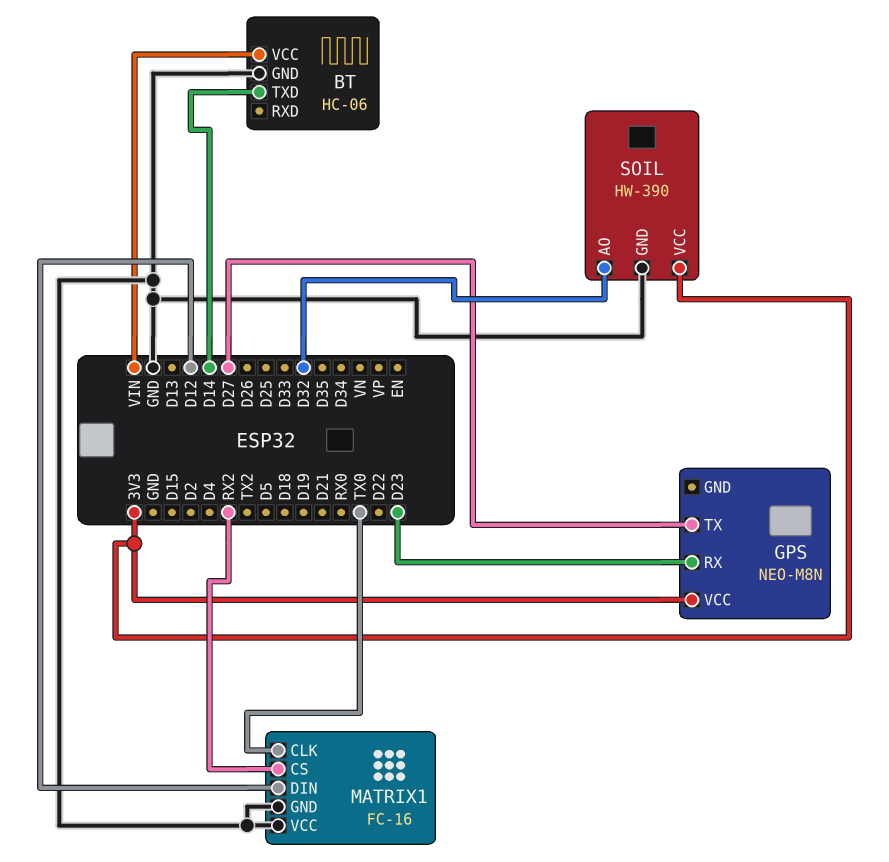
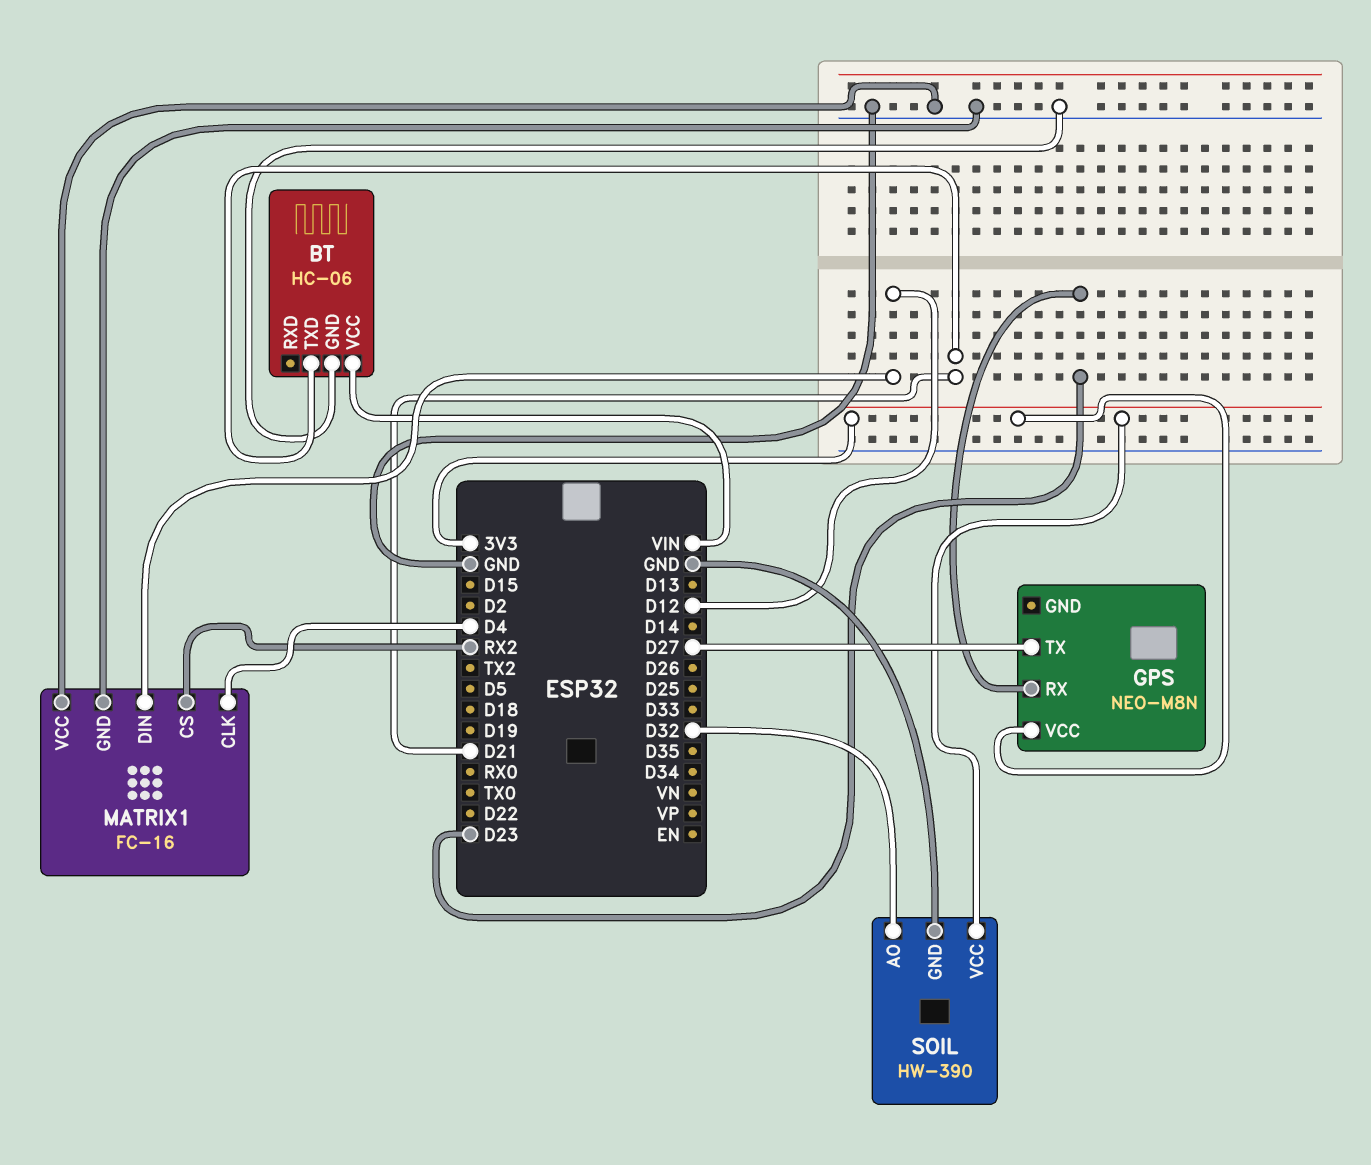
BT pin TXD: D14 -> D21
MATRIX1 pin CLK: TX0 -> D4

